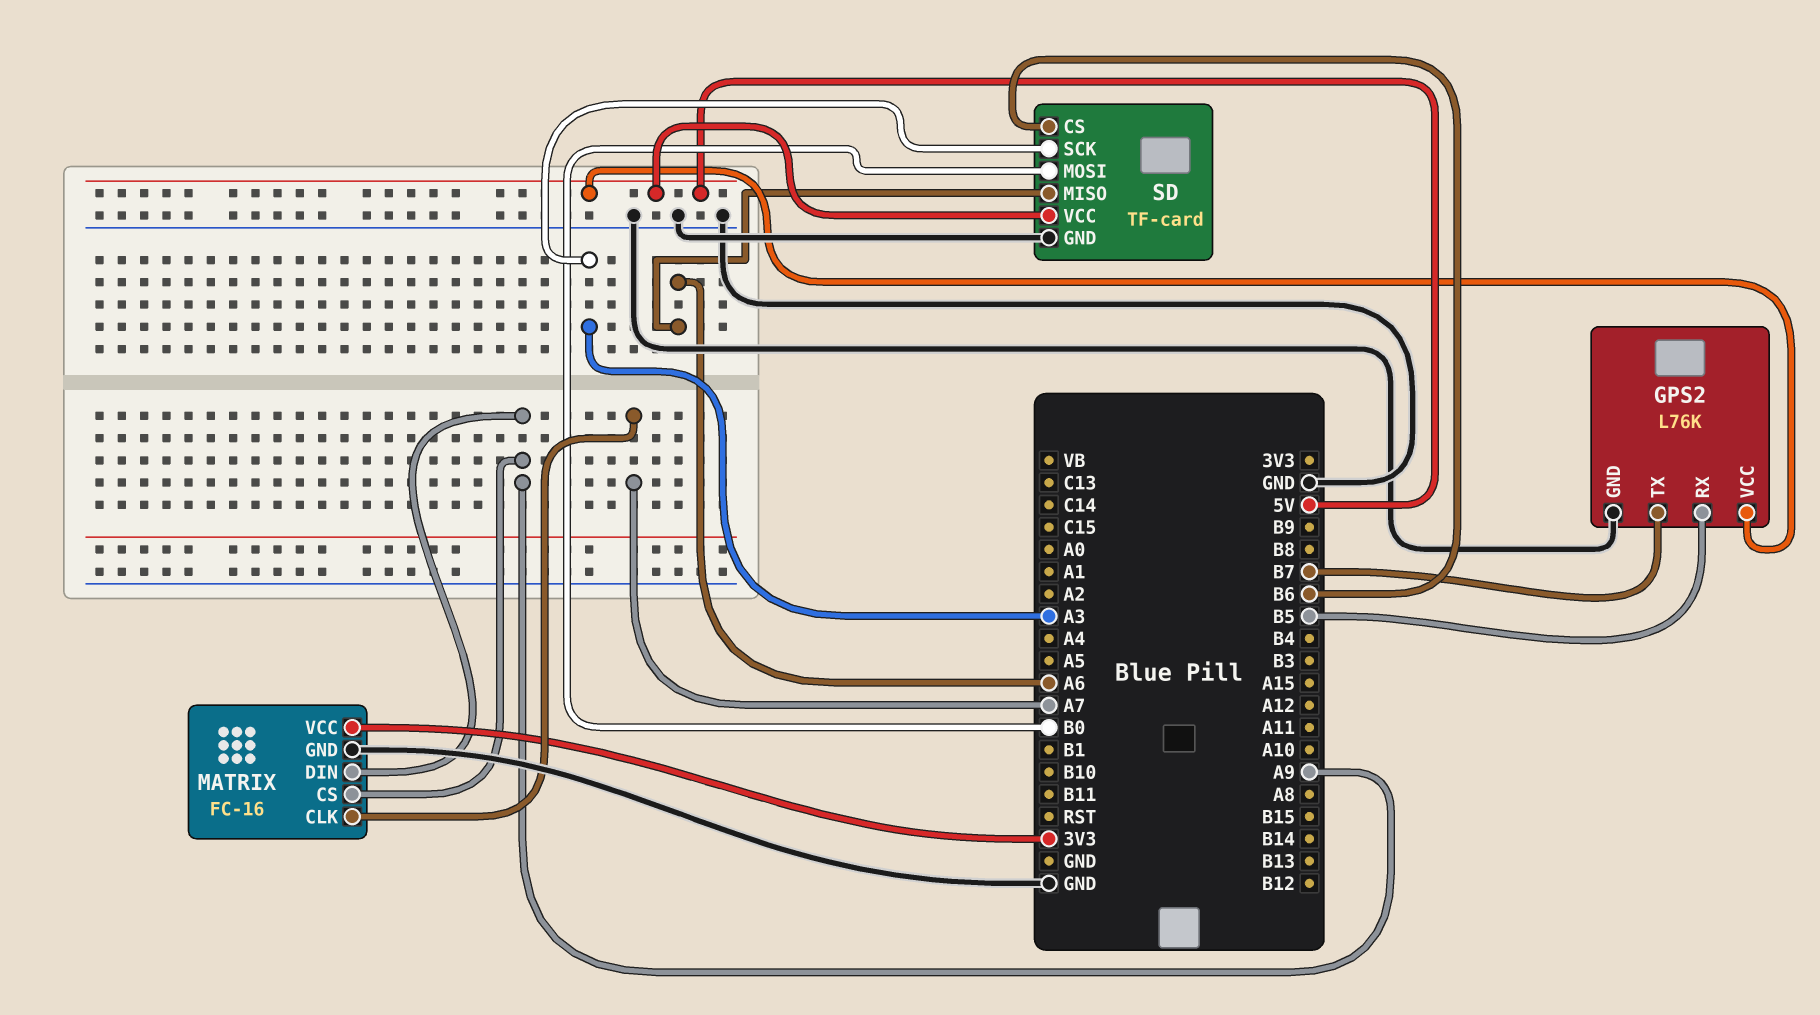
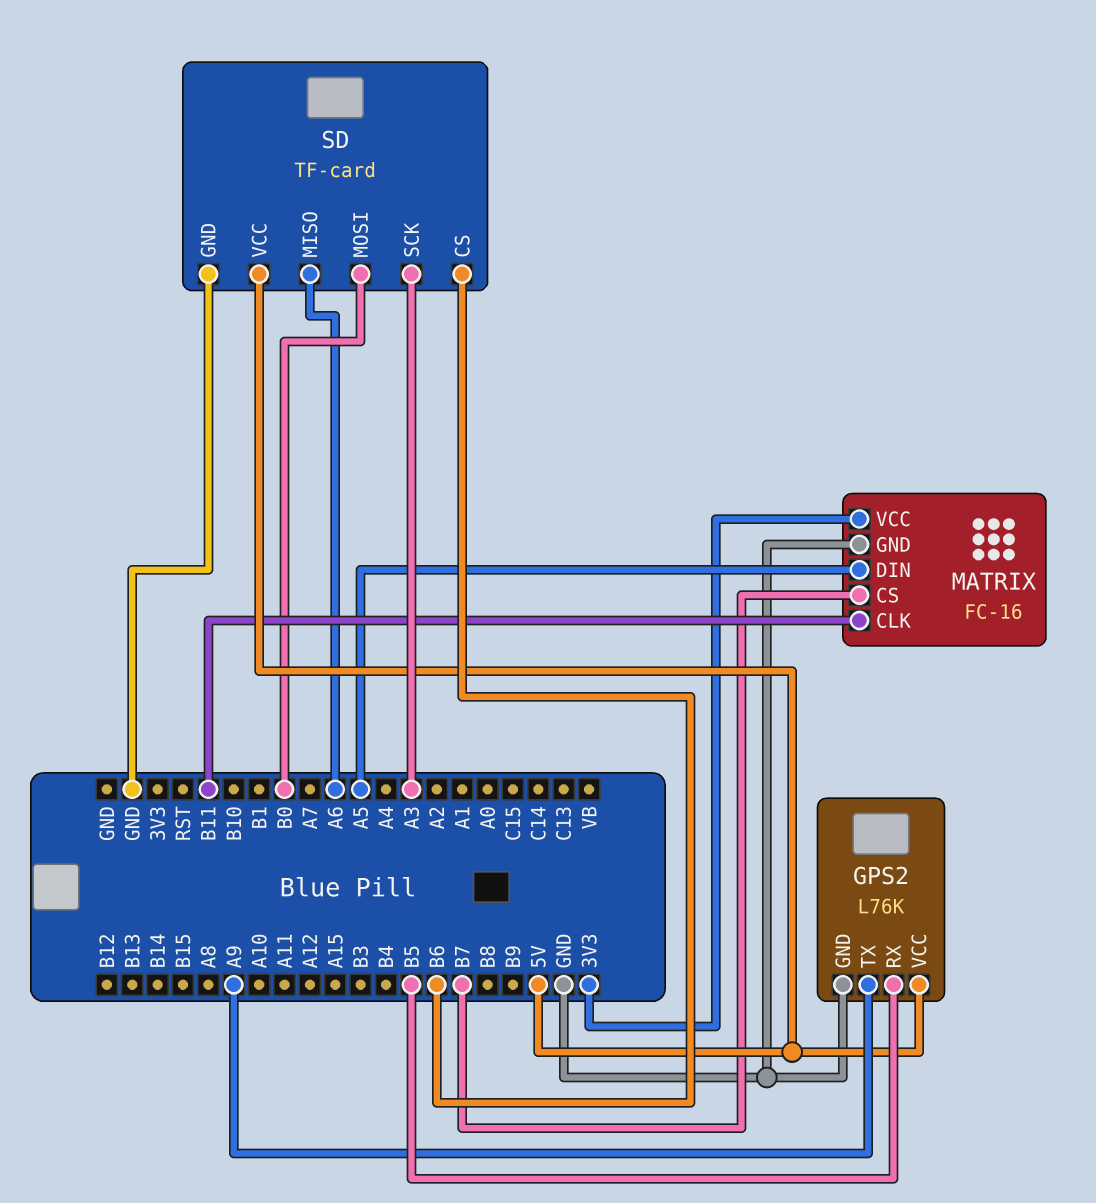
GPS2 pin TX: B7 -> A9
MATRIX pin CLK: A7 -> B11
MATRIX pin CS: A9 -> B7
MATRIX pin DIN: A9 -> A5

